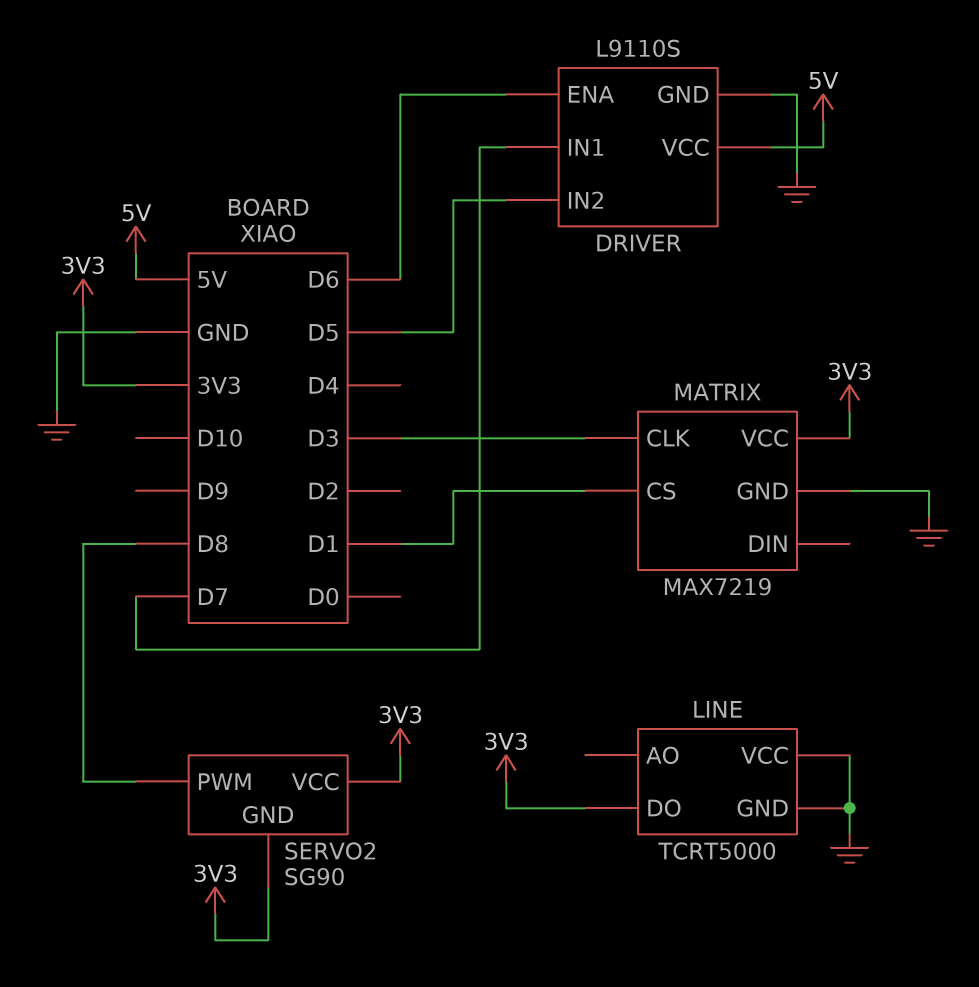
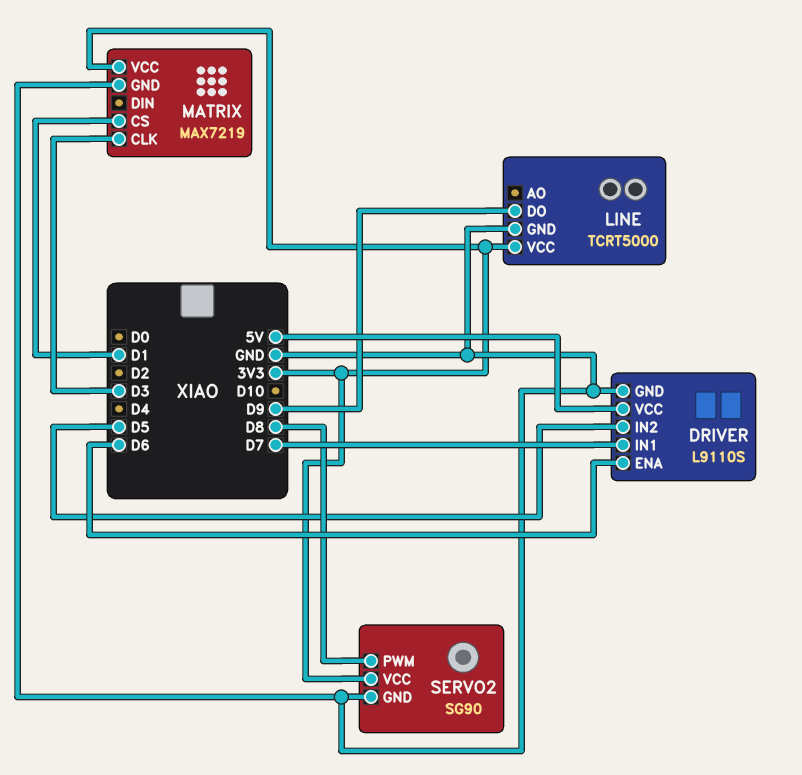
LINE pin DO: 3V3 -> D9
LINE pin VCC: GND -> 3V3
SERVO2 pin GND: 3V3 -> GND

